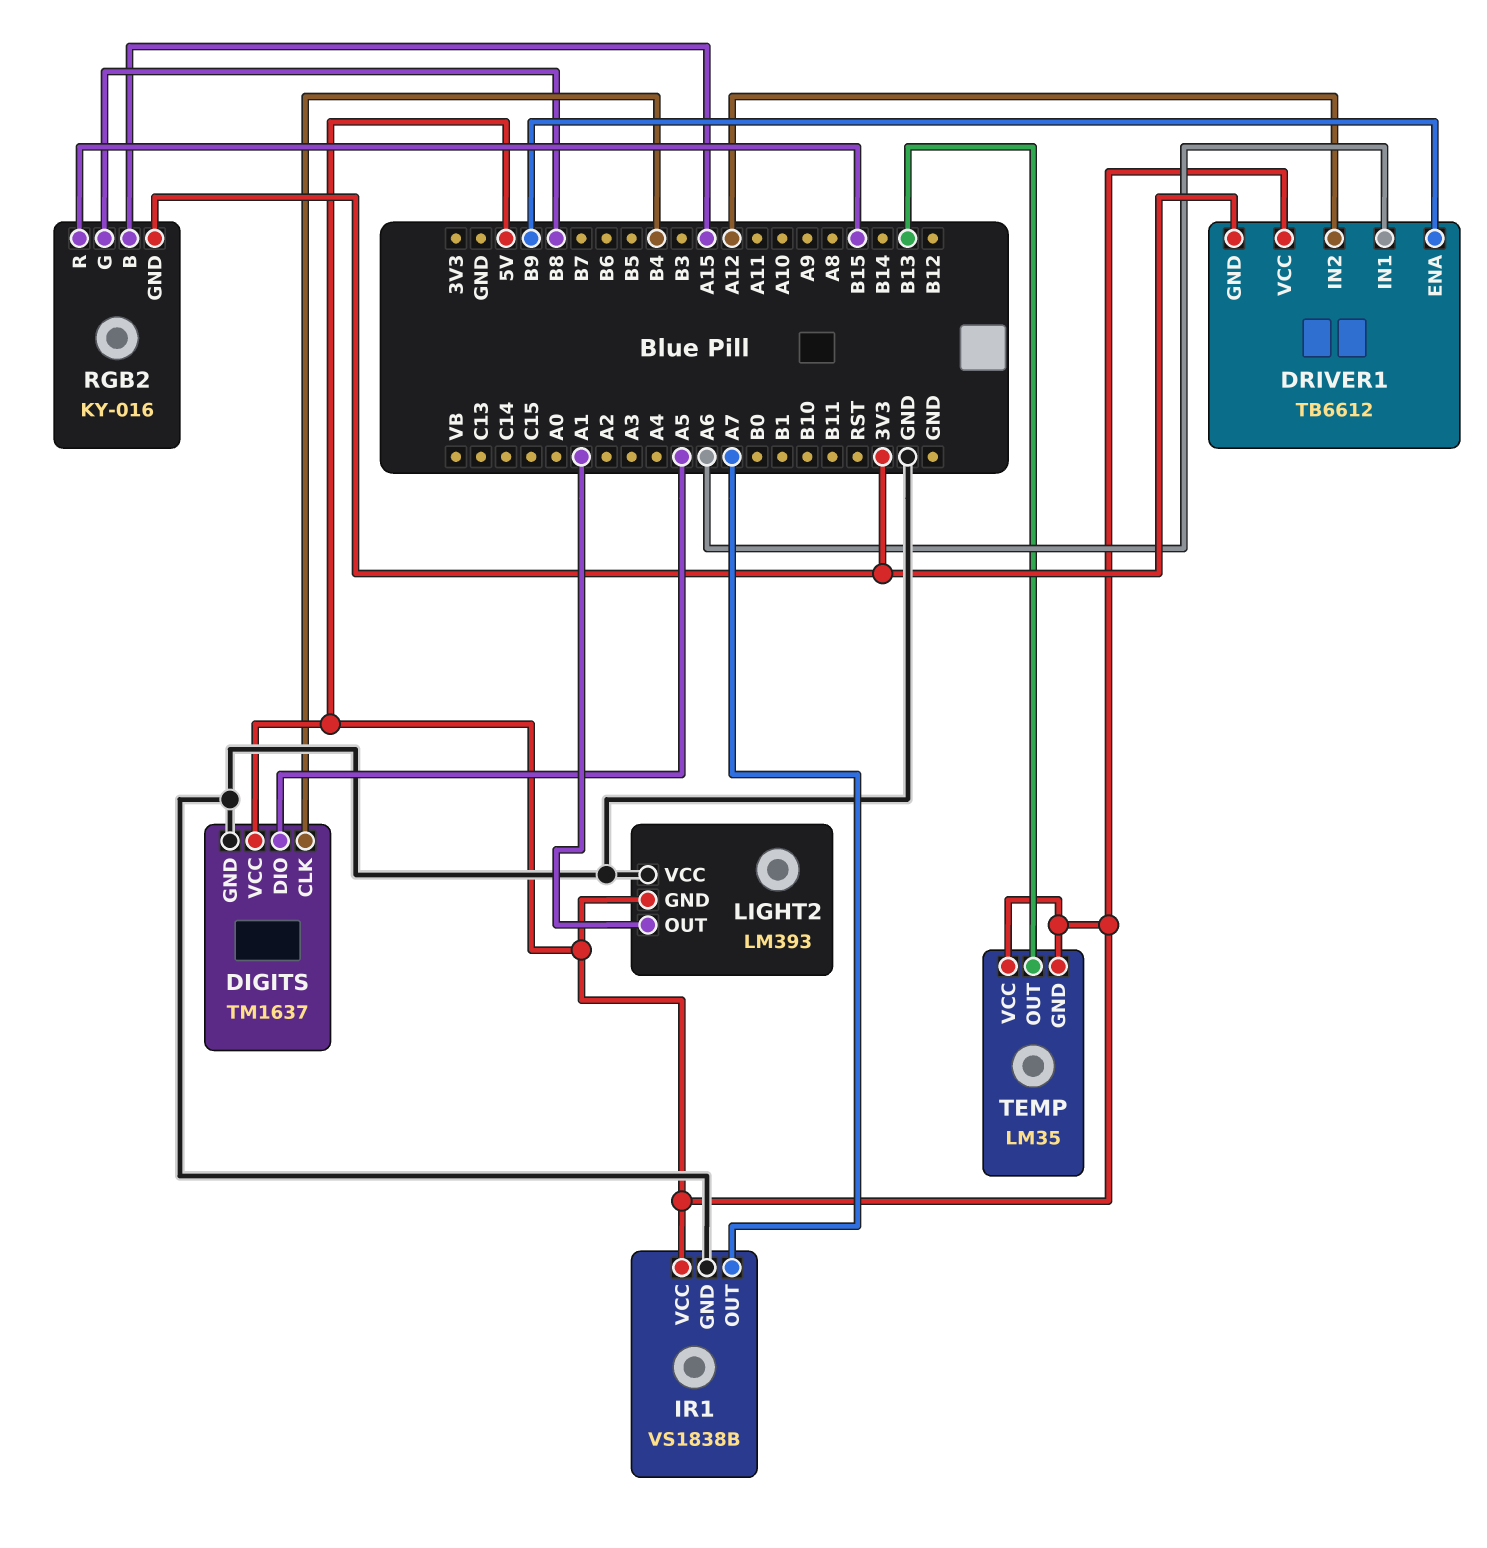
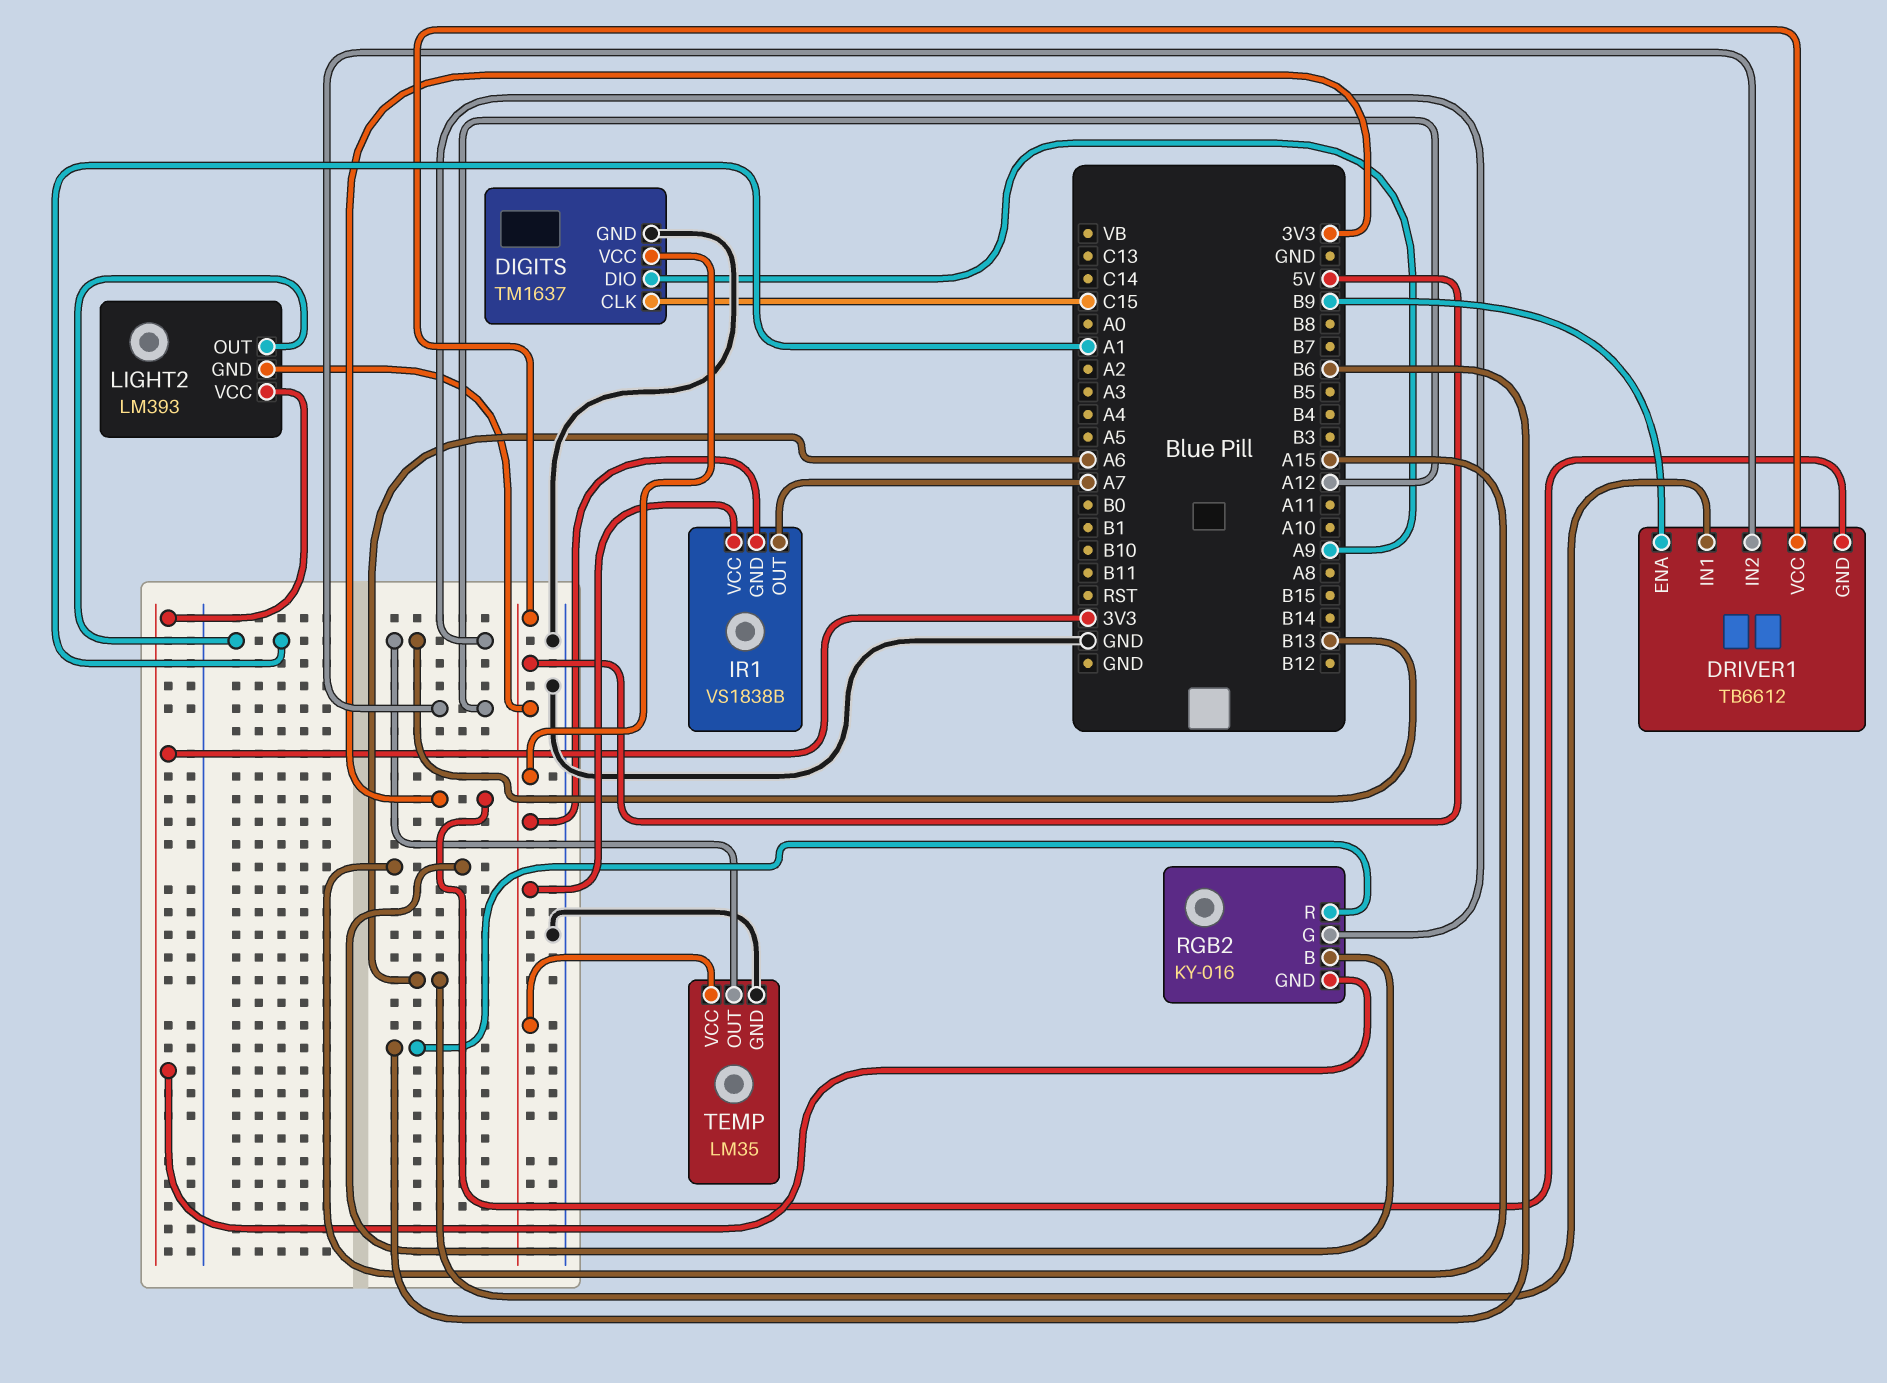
DIGITS pin CLK: B4 -> C15
DIGITS pin DIO: A5 -> A9
IR1 pin GND: GND -> 5V
LIGHT2 pin VCC: GND -> 3V3
RGB2 pin G: B8 -> B13
RGB2 pin R: B15 -> B6
TEMP pin GND: 5V -> GND

